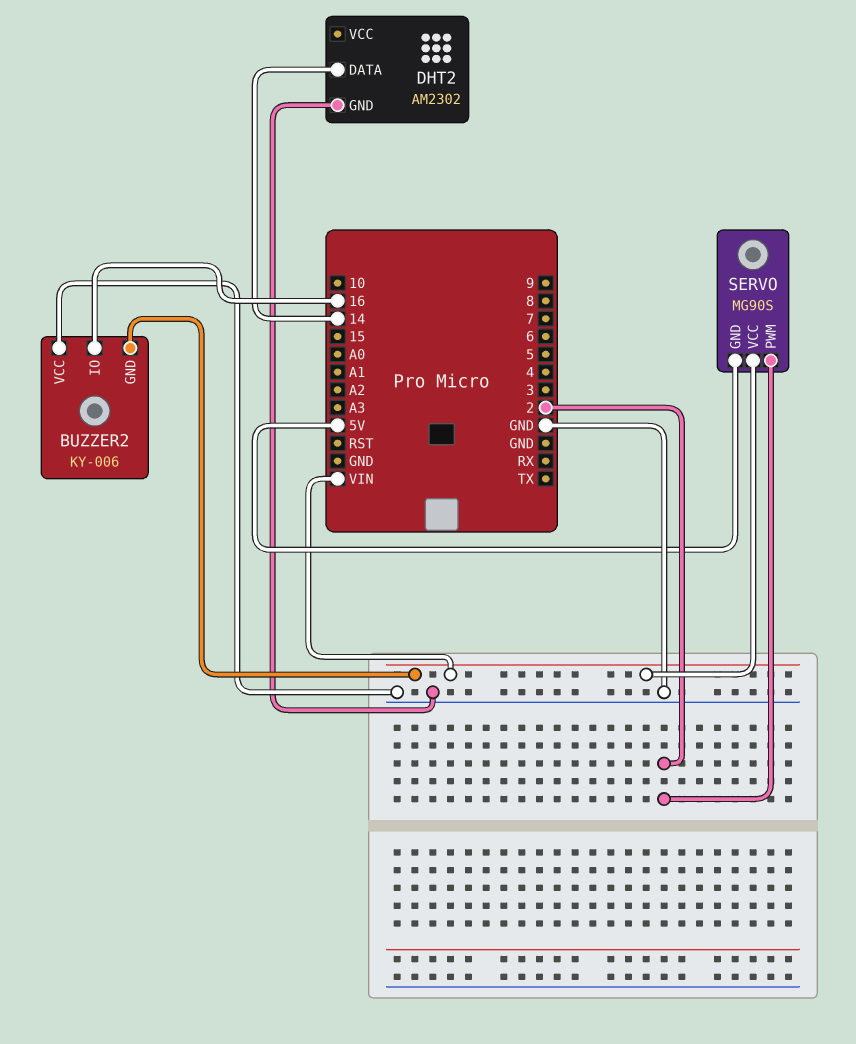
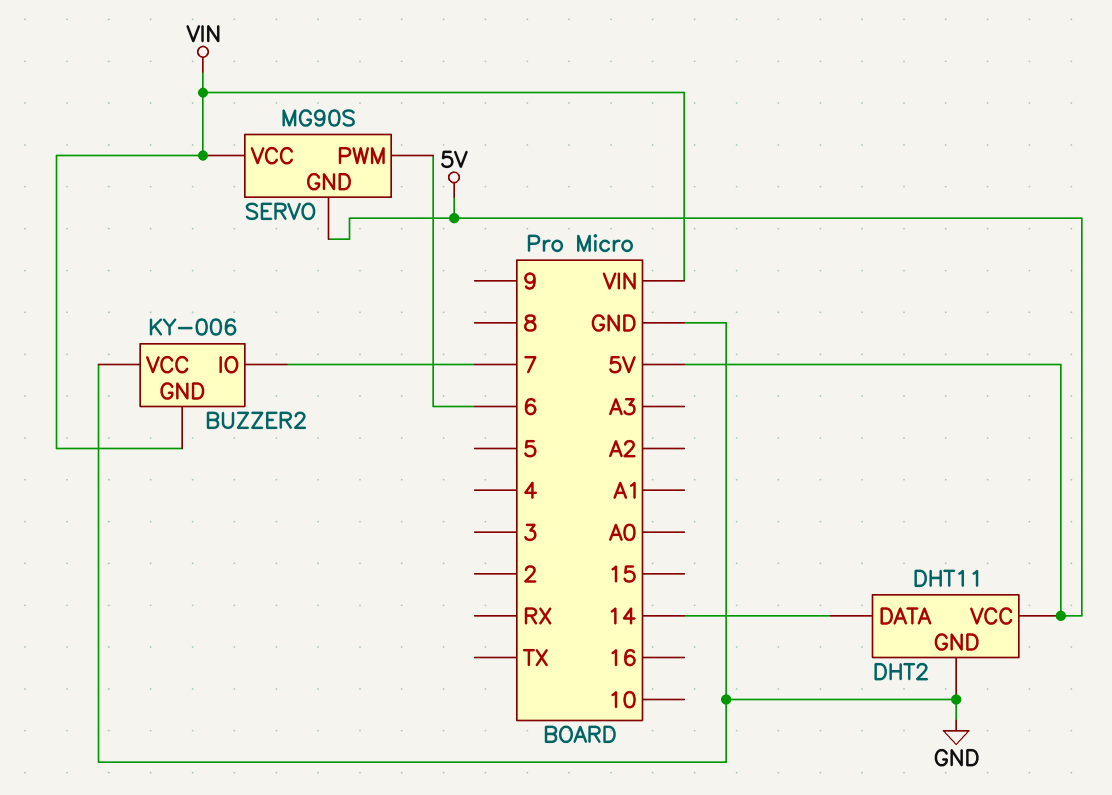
BUZZER2 pin IO: 16 -> 7
DHT2: AM2302 -> DHT11
DHT2 pin VCC: none -> 5V
SERVO pin PWM: 2 -> 6

